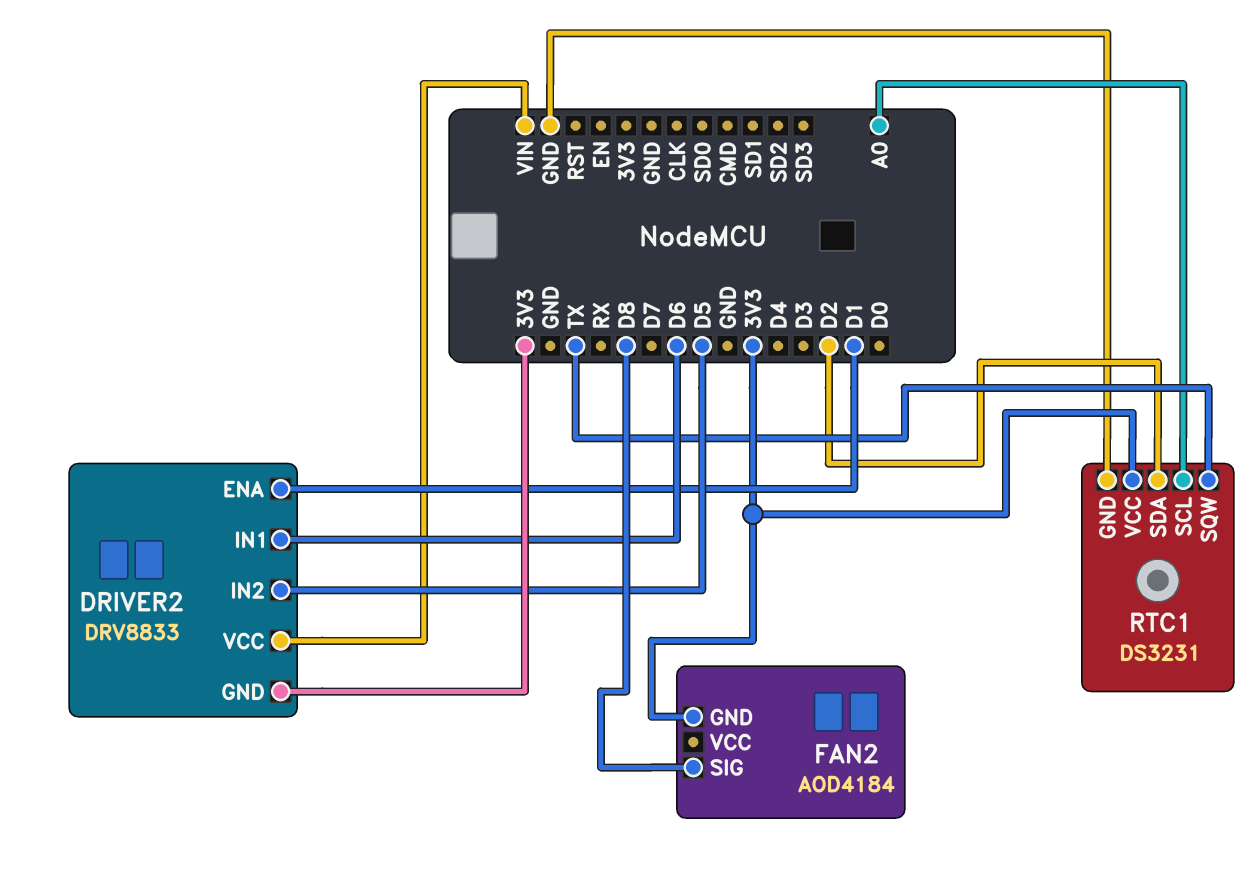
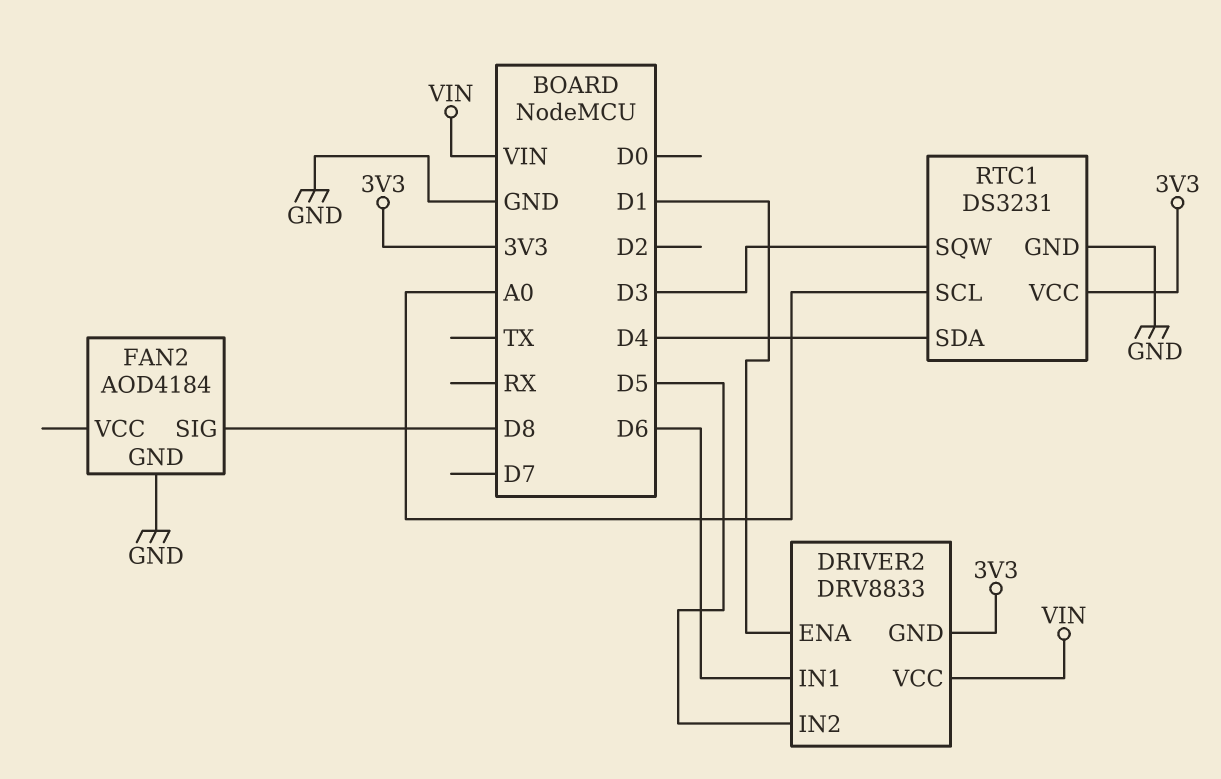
FAN2 pin GND: 3V3 -> GND
RTC1 pin SDA: D2 -> D4
RTC1 pin SQW: TX -> D3

